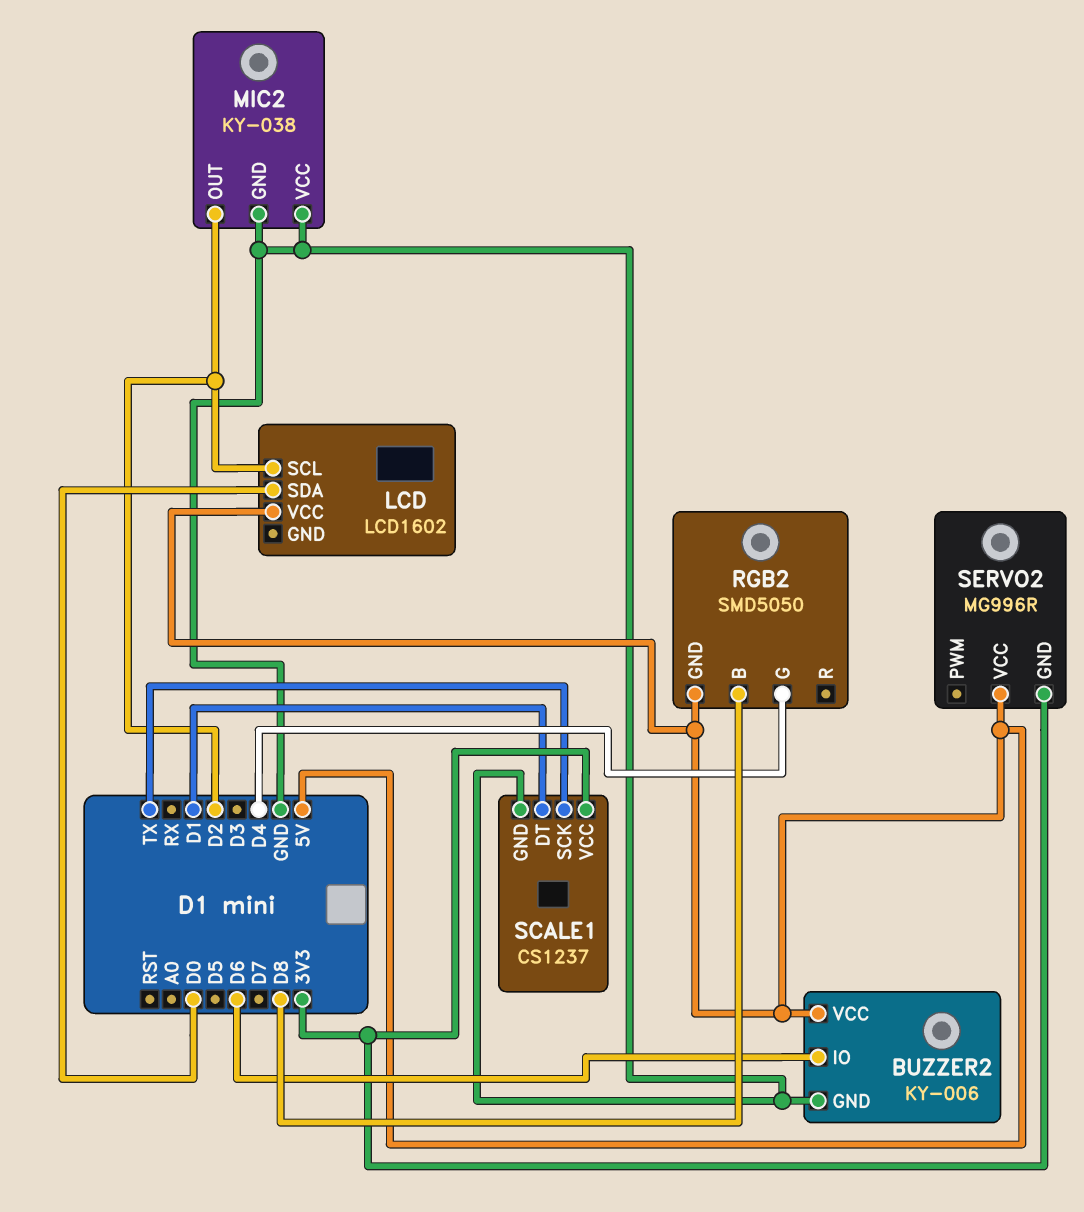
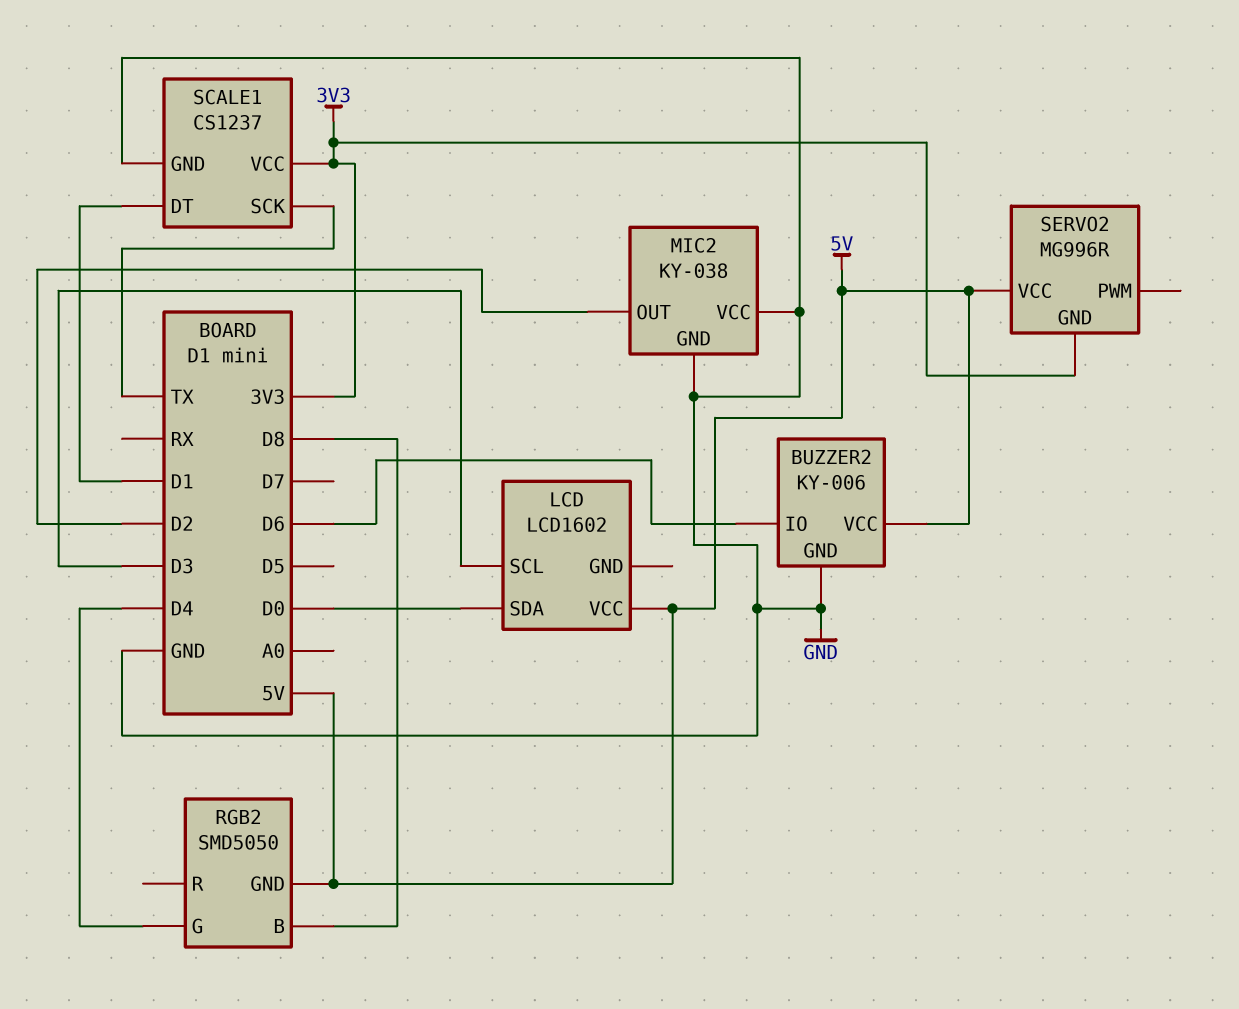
LCD pin SCL: D2 -> D3

